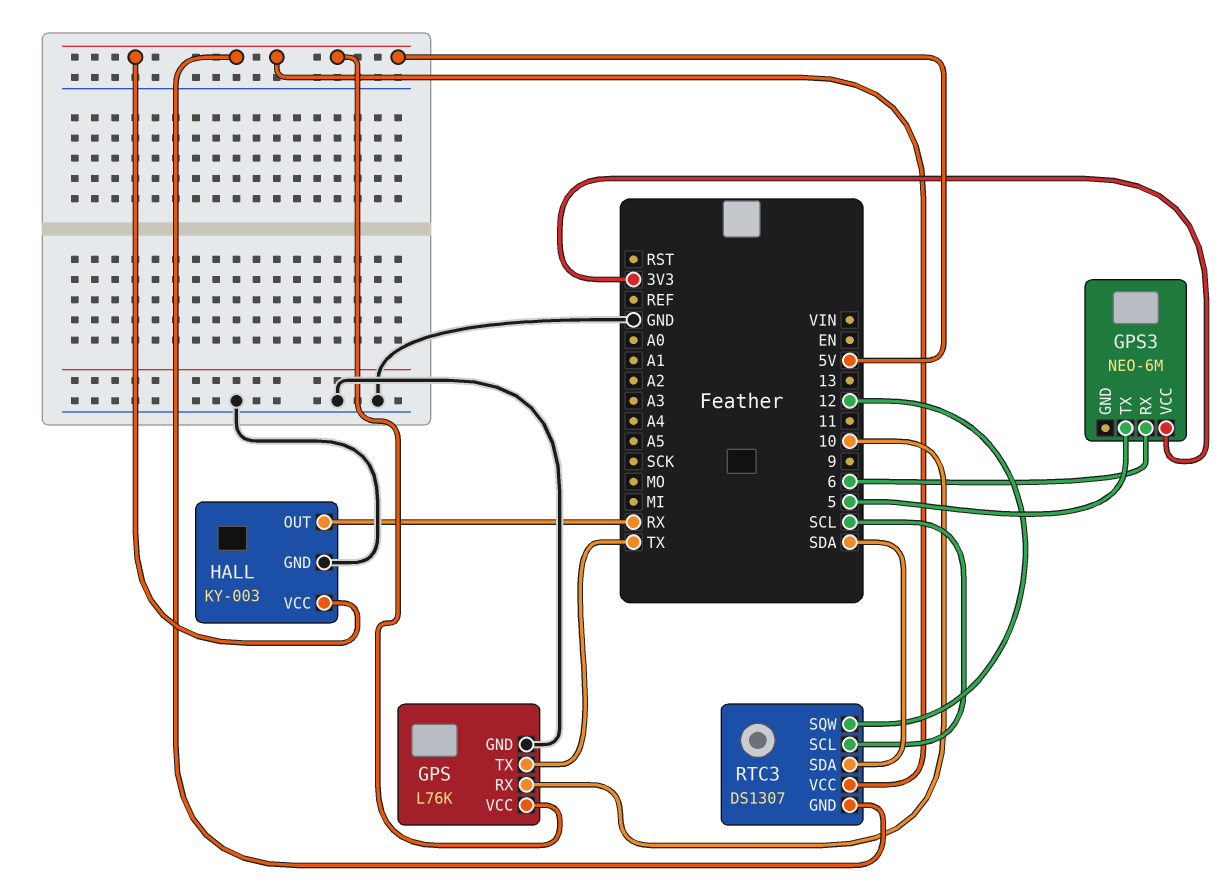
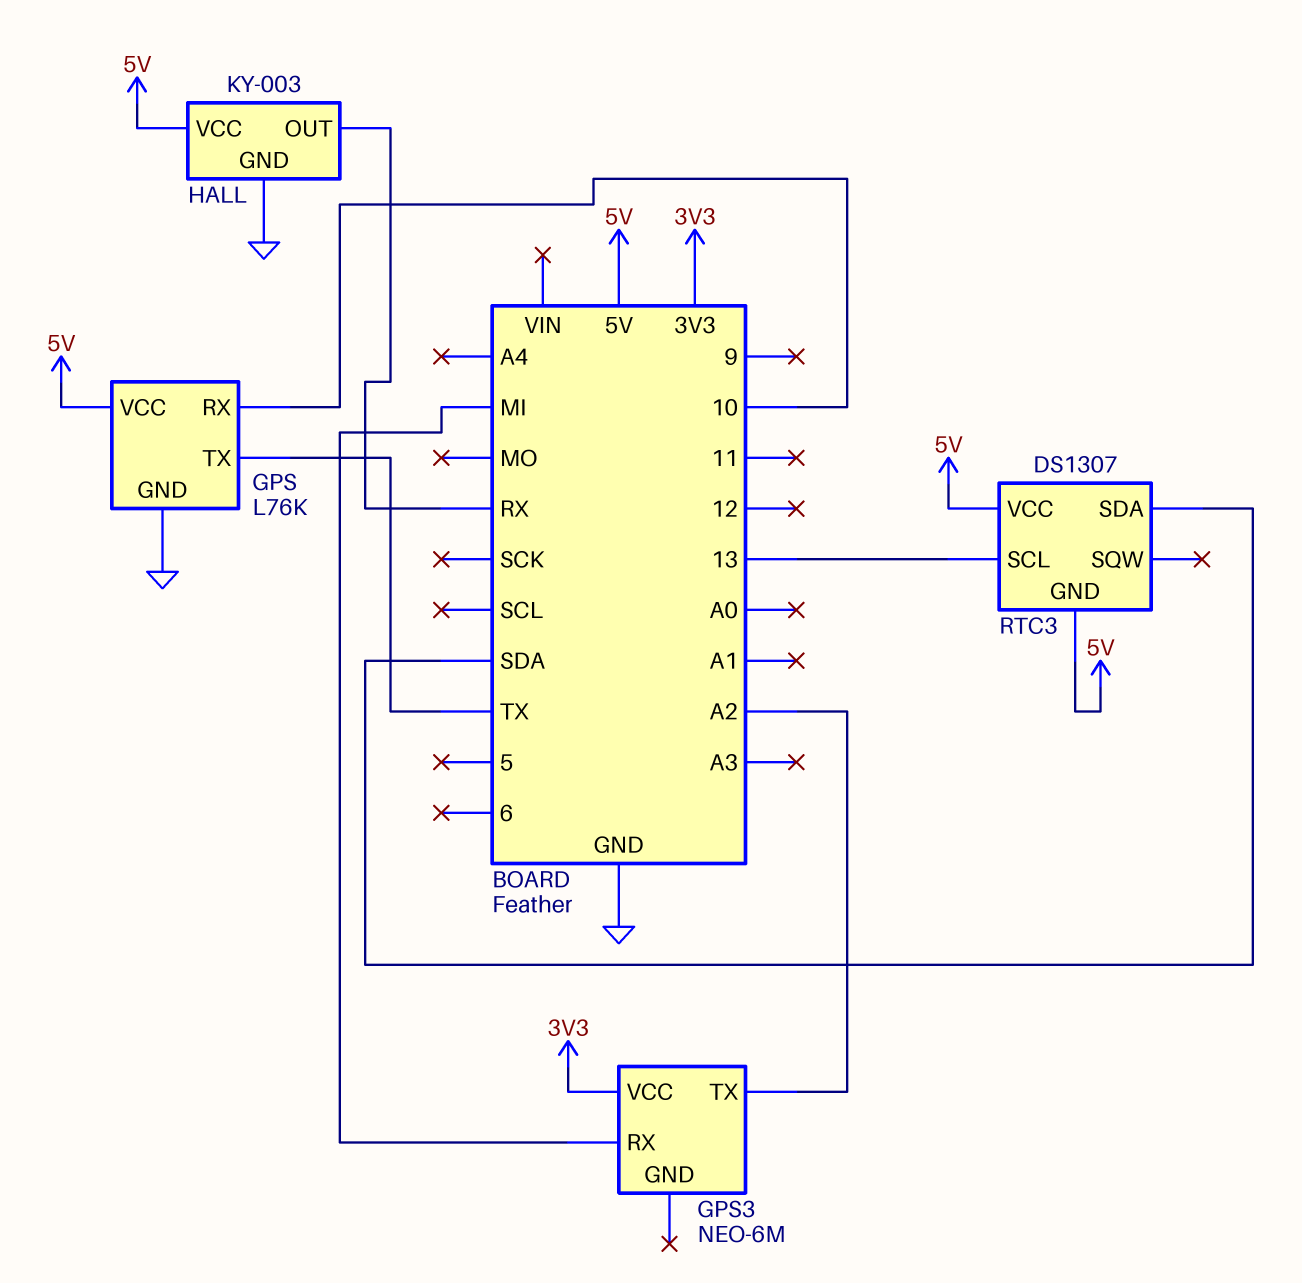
GPS3 pin RX: 6 -> MI
GPS3 pin TX: 5 -> A2
RTC3 pin SCL: SCL -> 13
RTC3 pin SQW: 12 -> none

